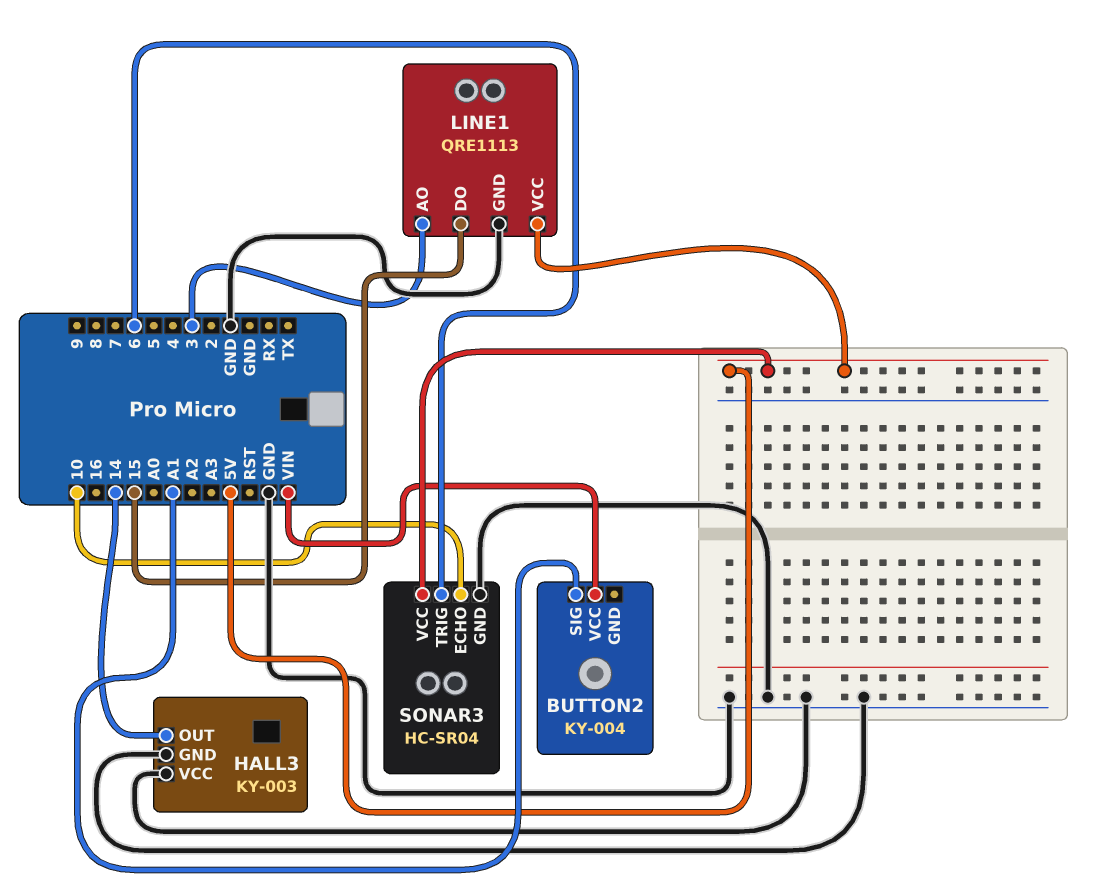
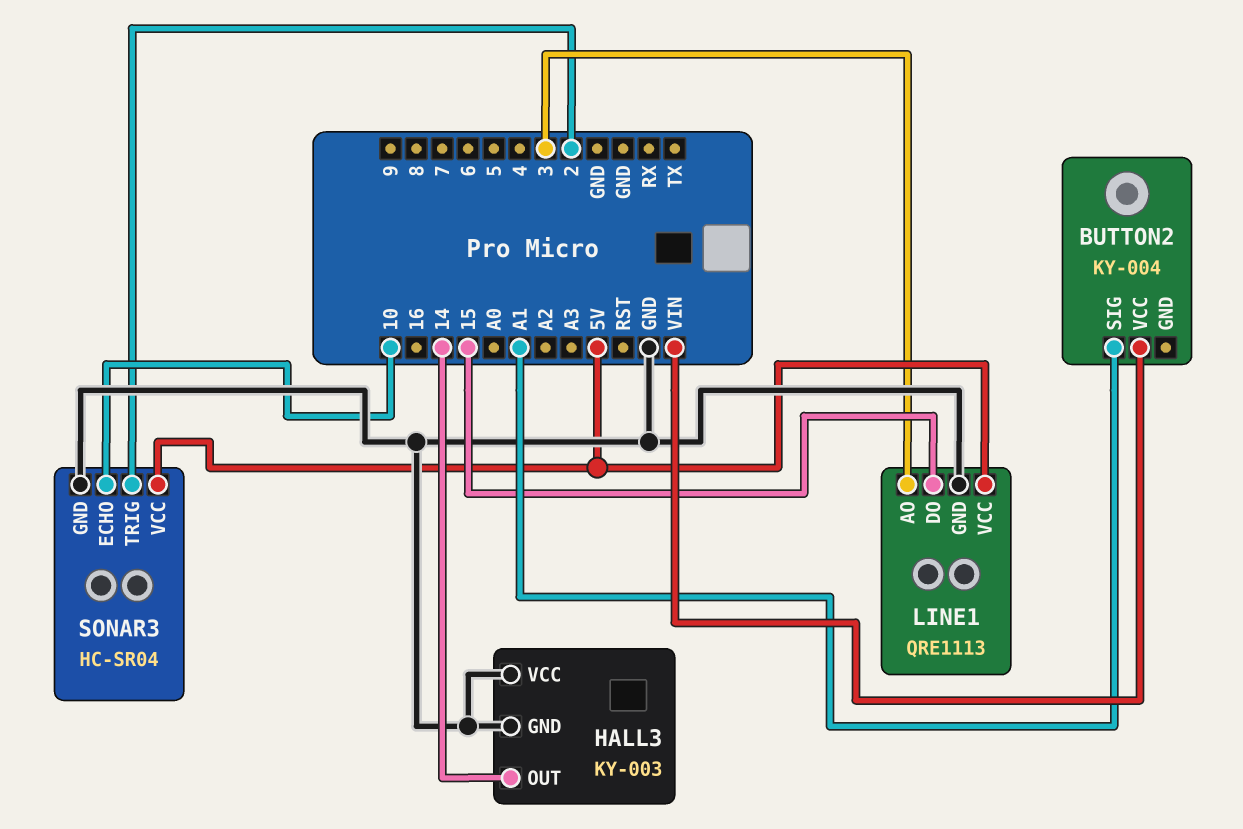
SONAR3 pin TRIG: 6 -> 2

